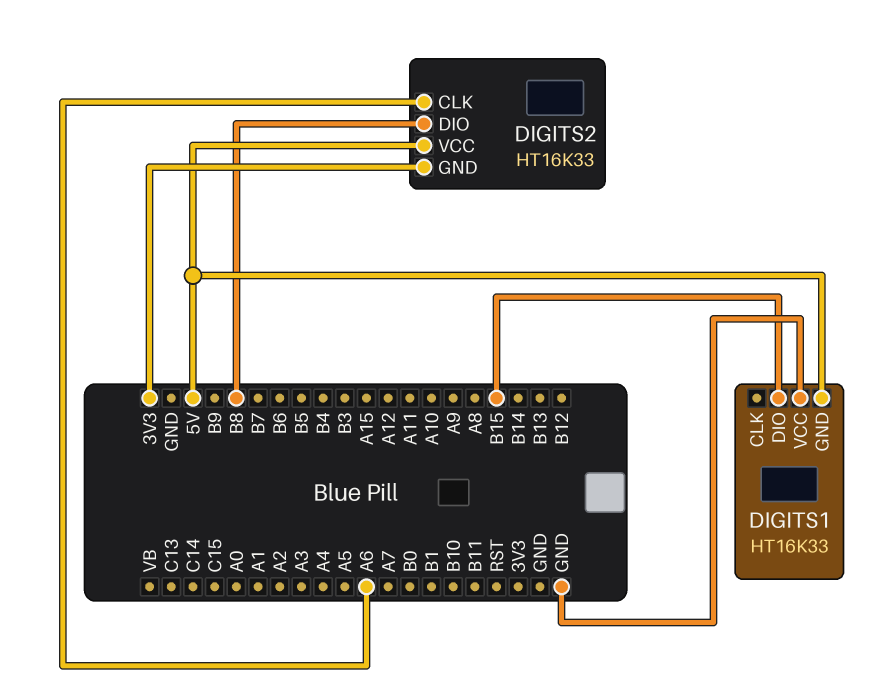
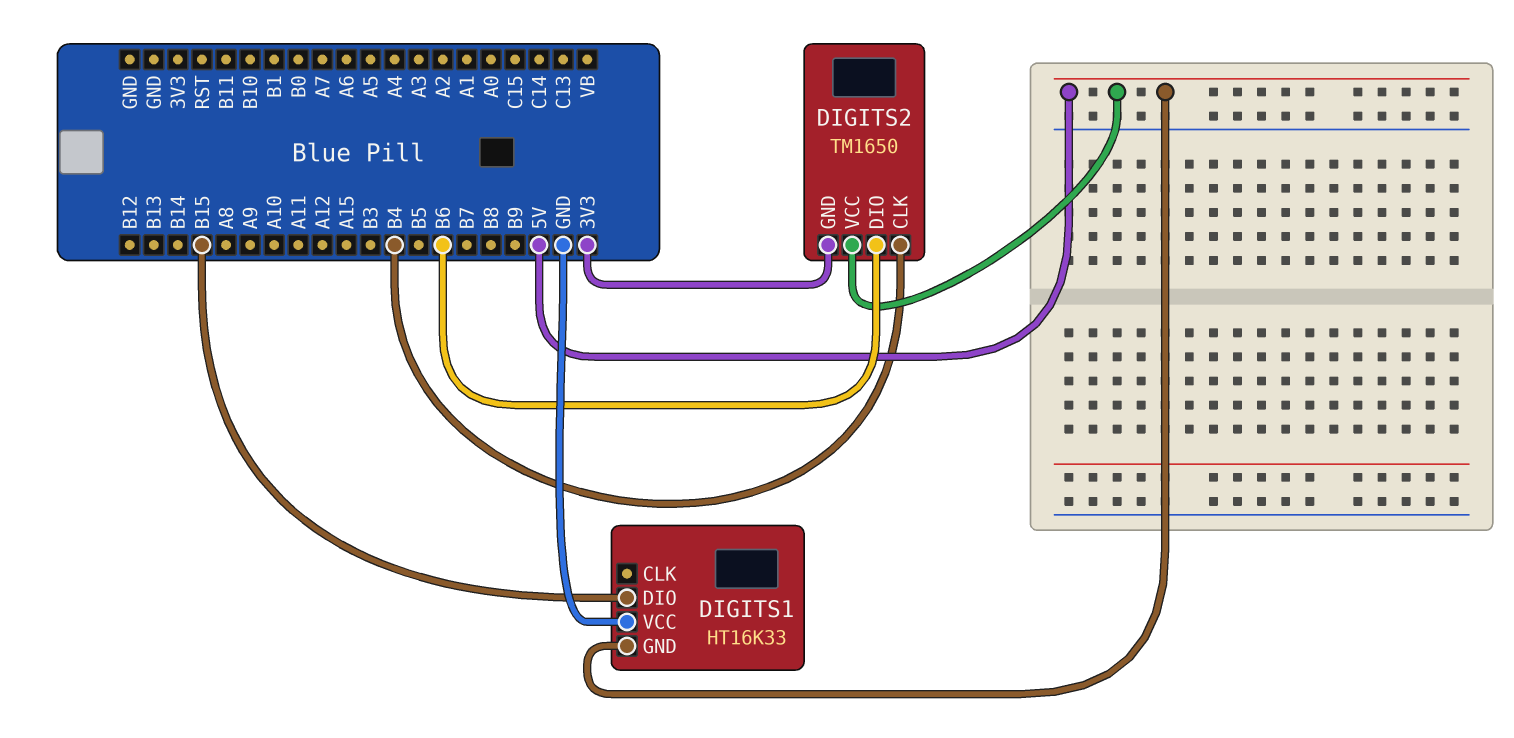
DIGITS2: HT16K33 -> TM1650
DIGITS2 pin CLK: A6 -> B4
DIGITS2 pin DIO: B8 -> B6

